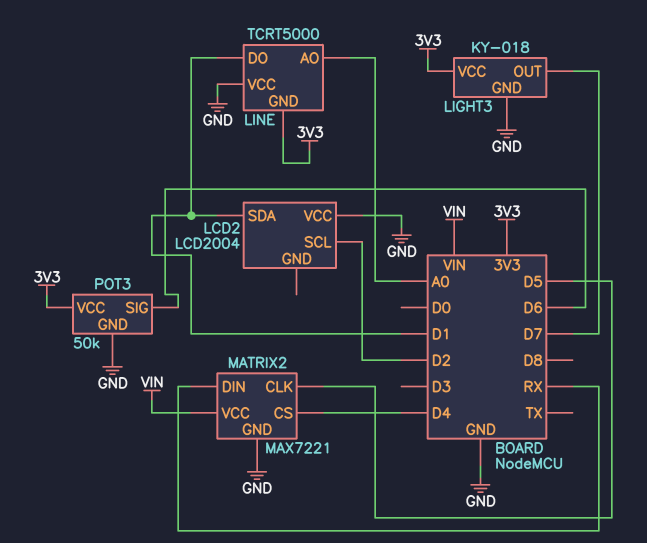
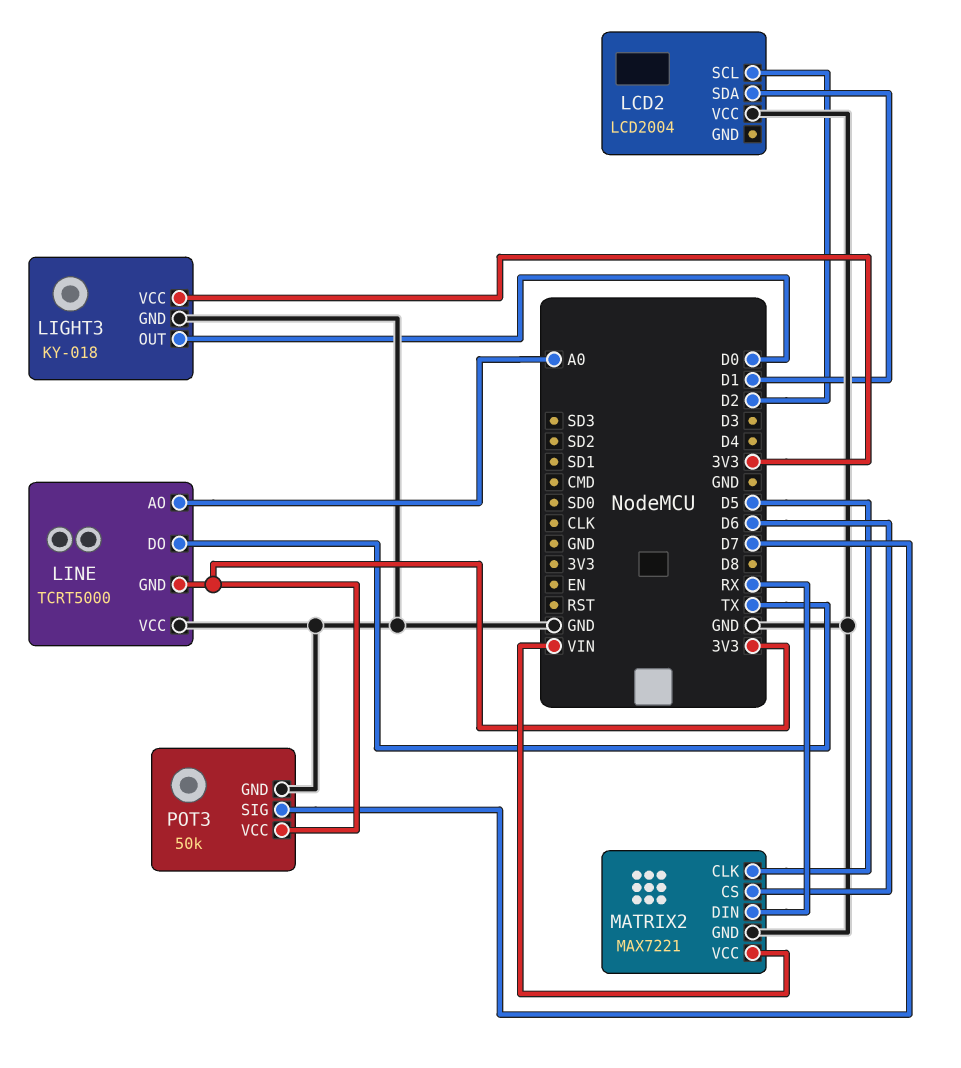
LIGHT3 pin OUT: D7 -> D0
LINE pin DO: D1 -> TX
MATRIX2 pin CS: D4 -> D6
POT3 pin SIG: D6 -> D7

